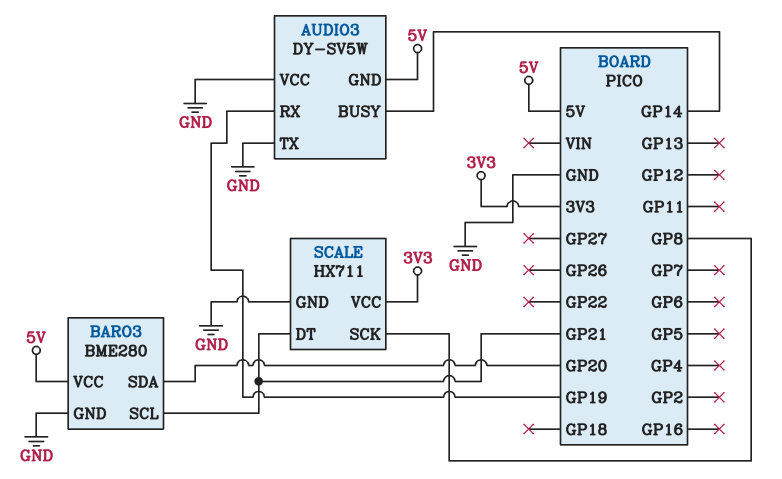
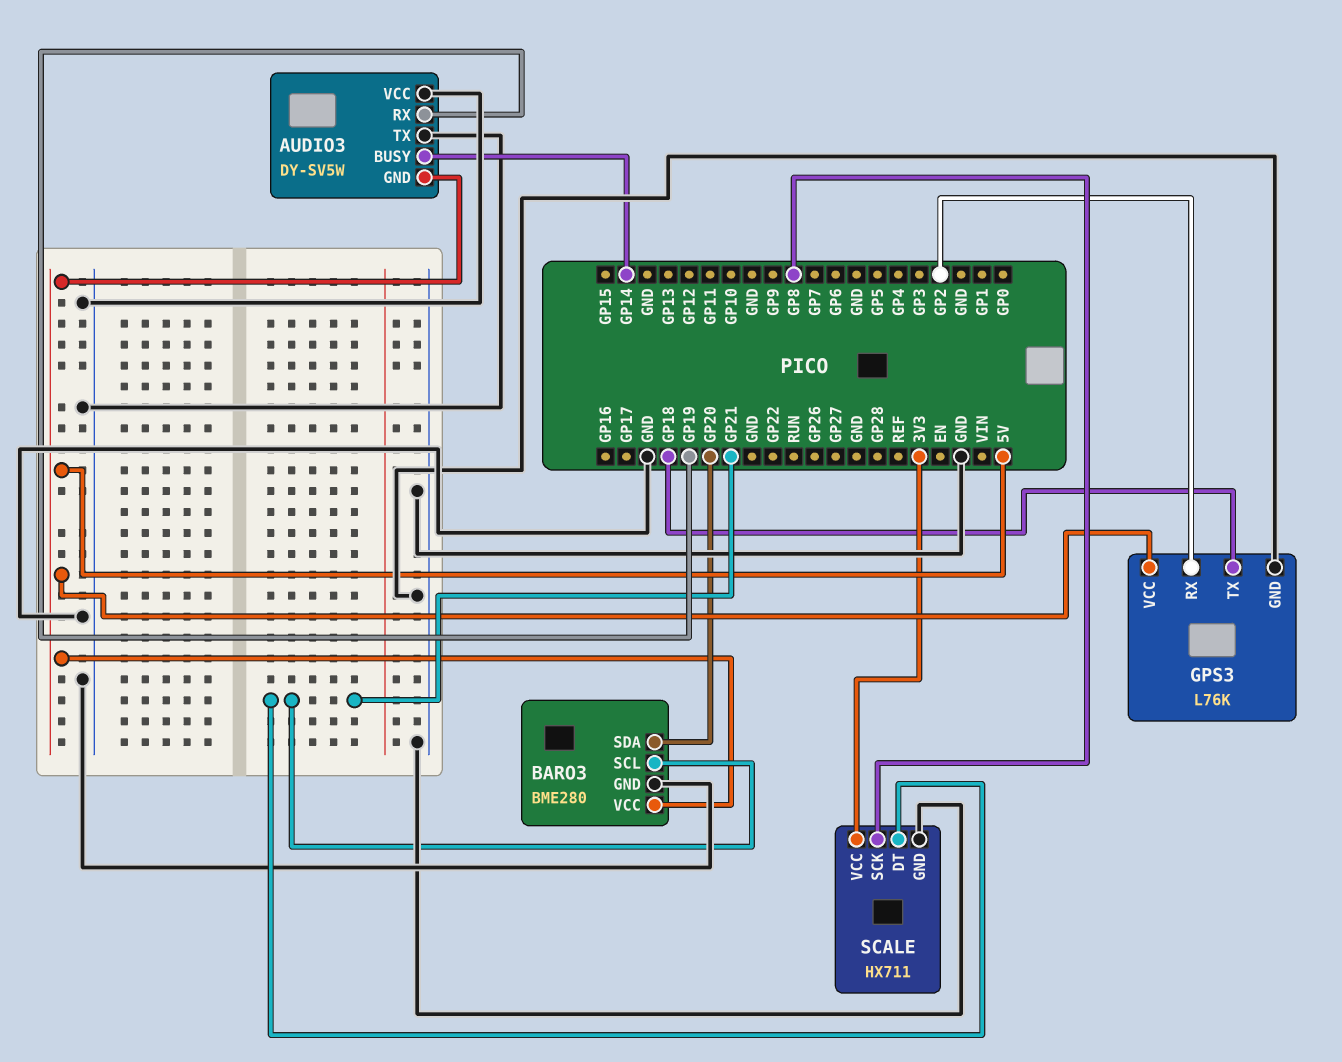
GPS3: none -> L76K
GPS3 pin GND: none -> GND
GPS3 pin RX: none -> GP2
GPS3 pin TX: none -> GP18
GPS3 pin VCC: none -> 5V

